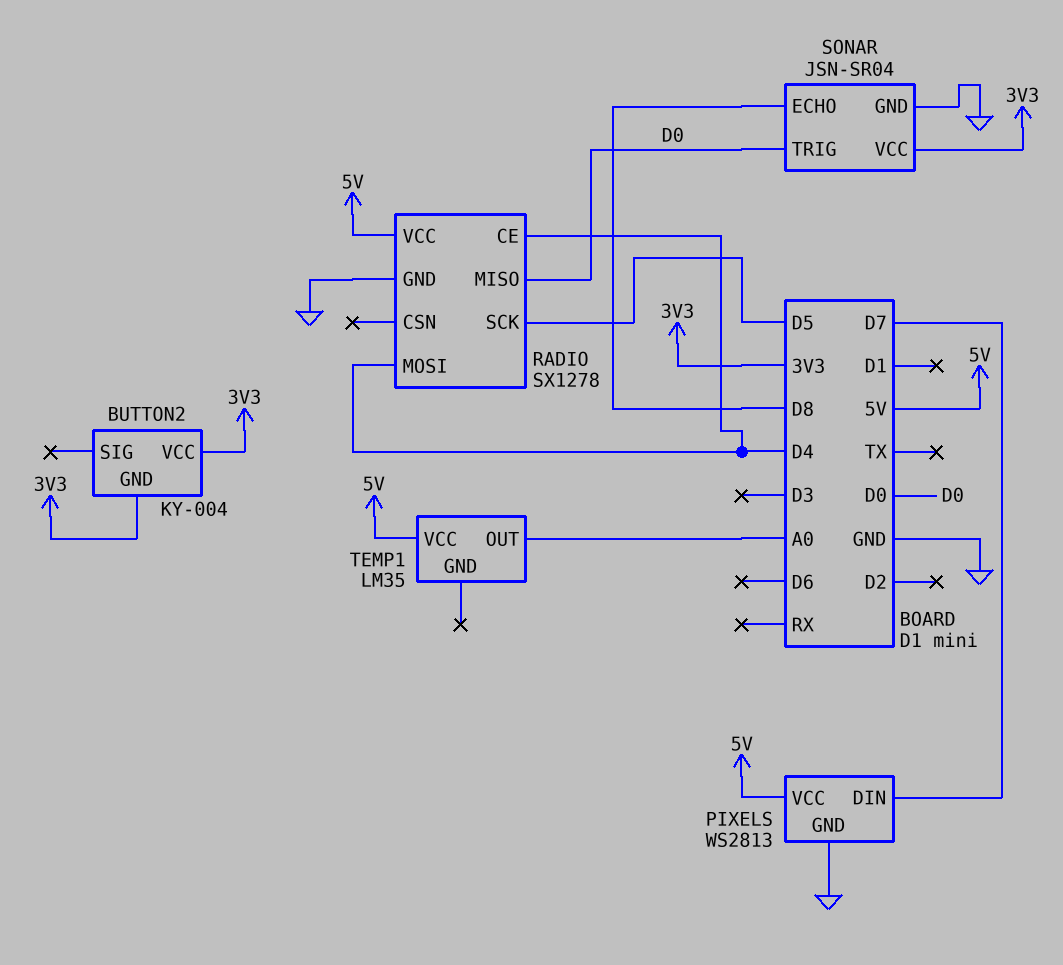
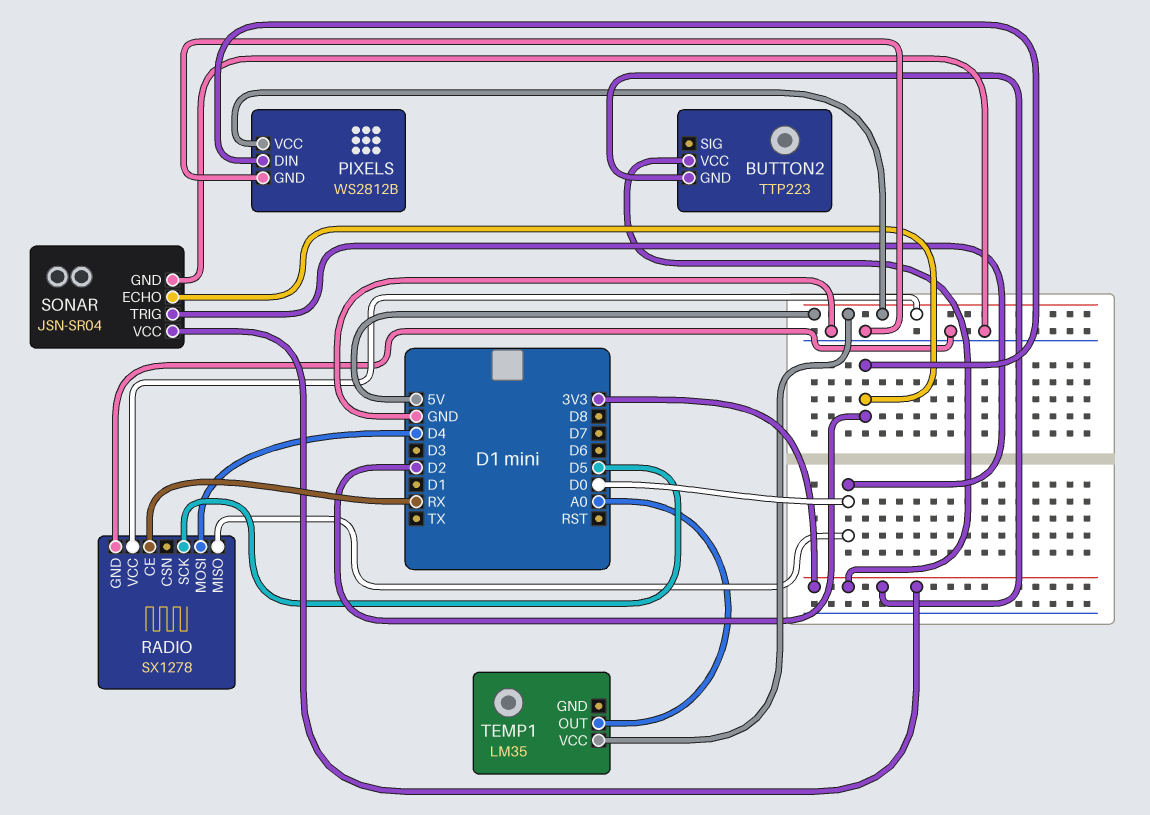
BUTTON2: KY-004 -> TTP223
PIXELS: WS2813 -> WS2812B
PIXELS pin DIN: D7 -> D2
RADIO pin CE: D4 -> RX
SONAR pin ECHO: D8 -> D2

